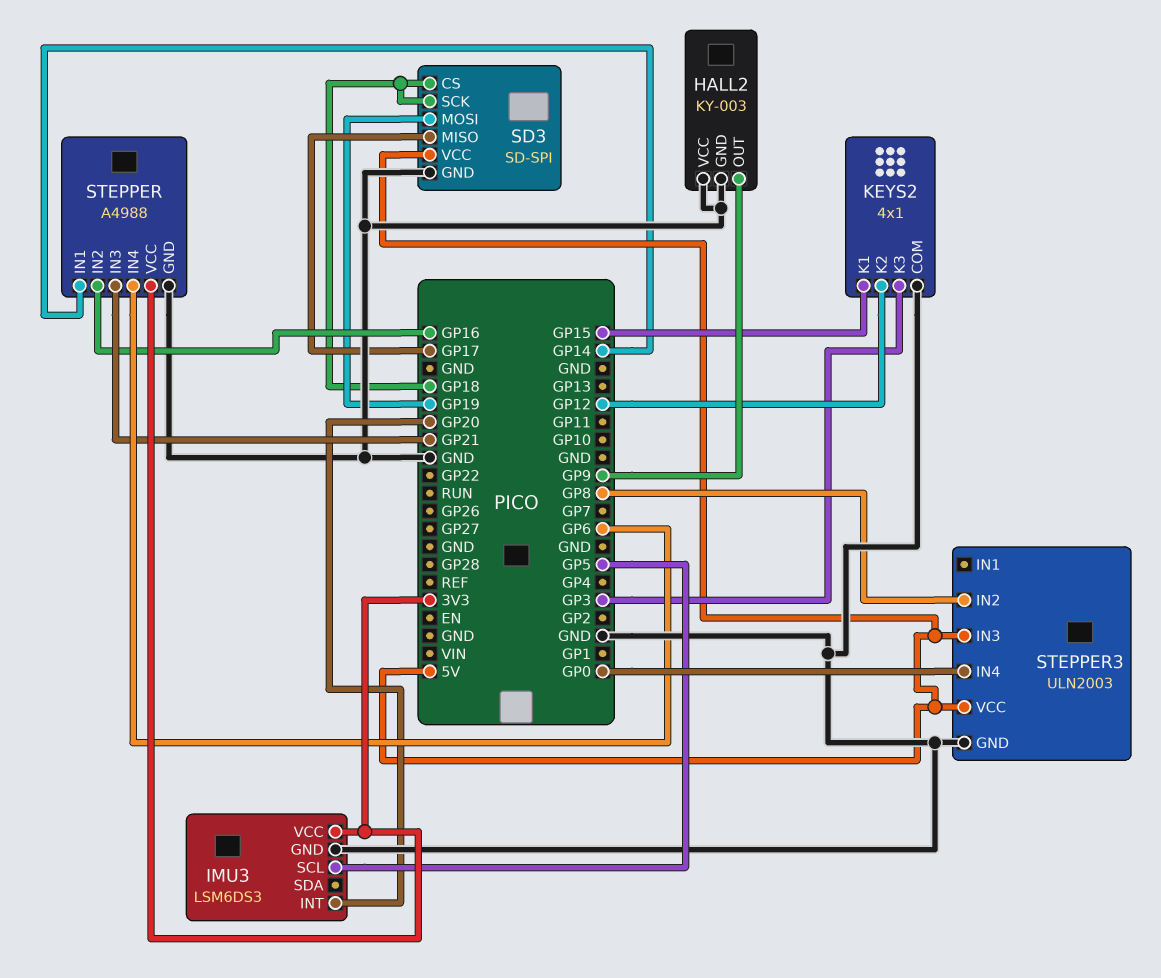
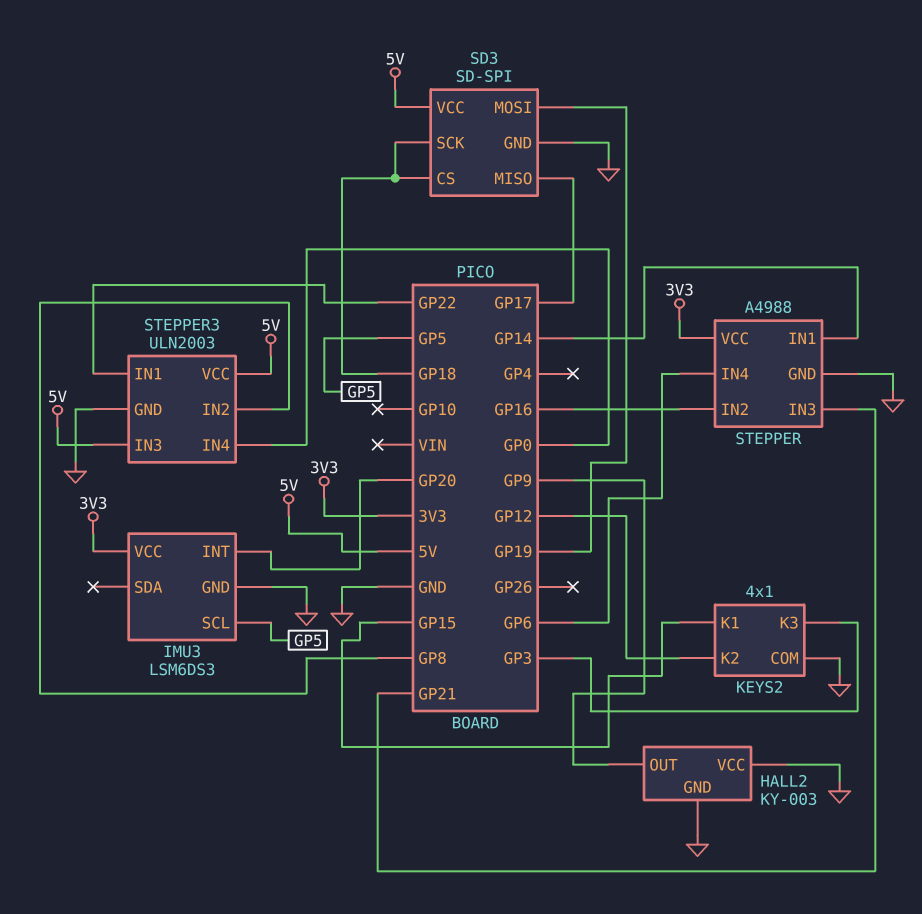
STEPPER3 pin IN1: none -> GP22

